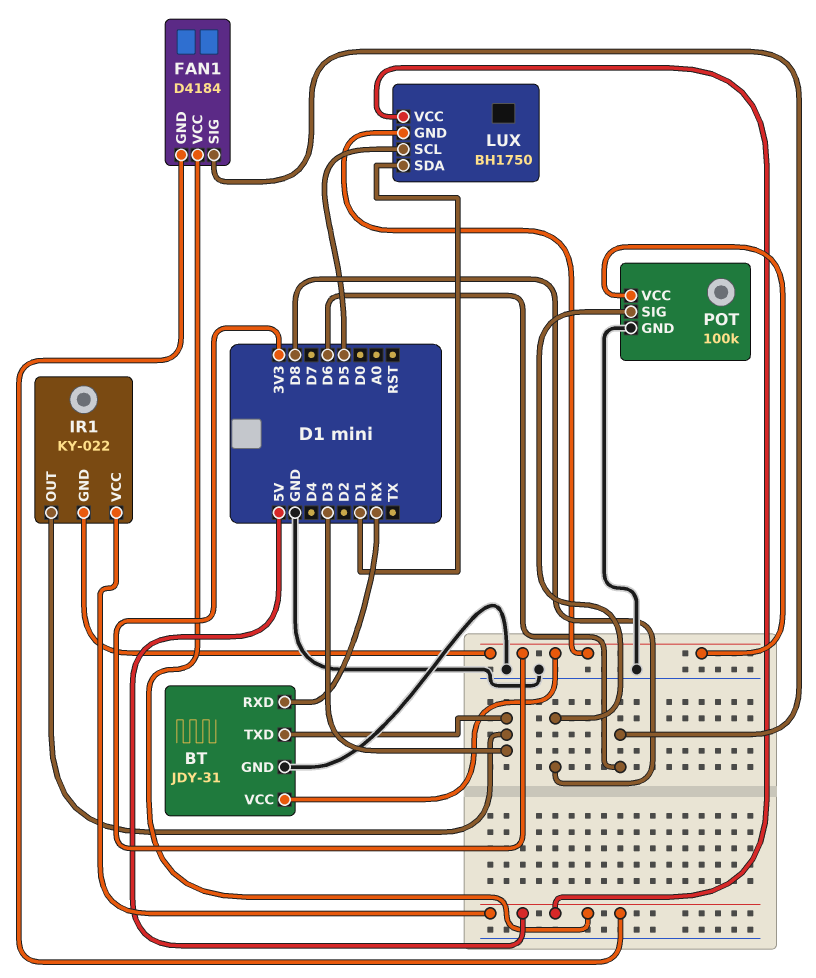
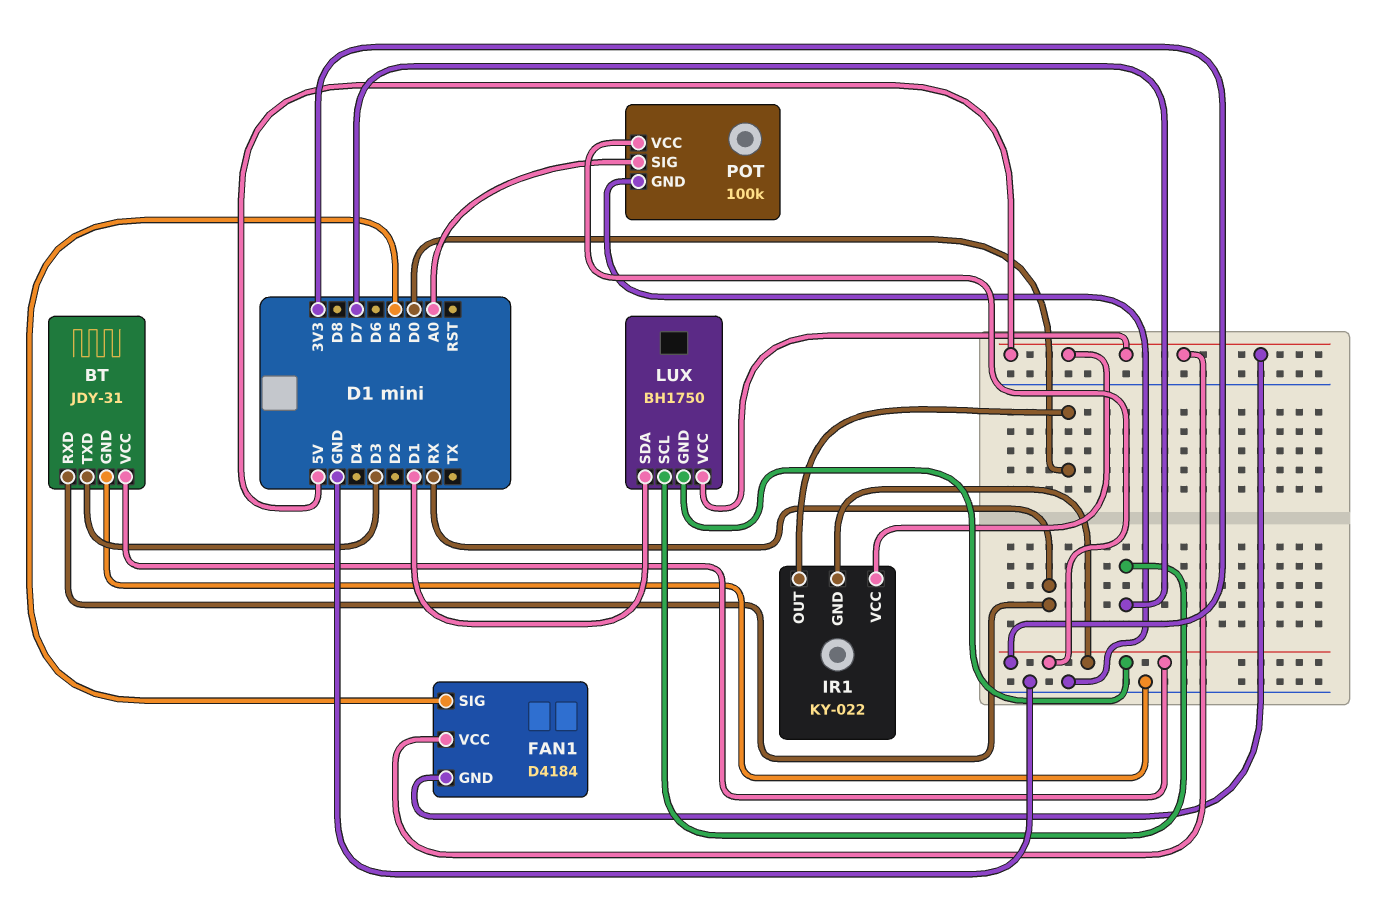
FAN1 pin SIG: D6 -> D5
IR1 pin OUT: D3 -> D0
LUX pin SCL: D5 -> D7
POT pin SIG: D8 -> A0

